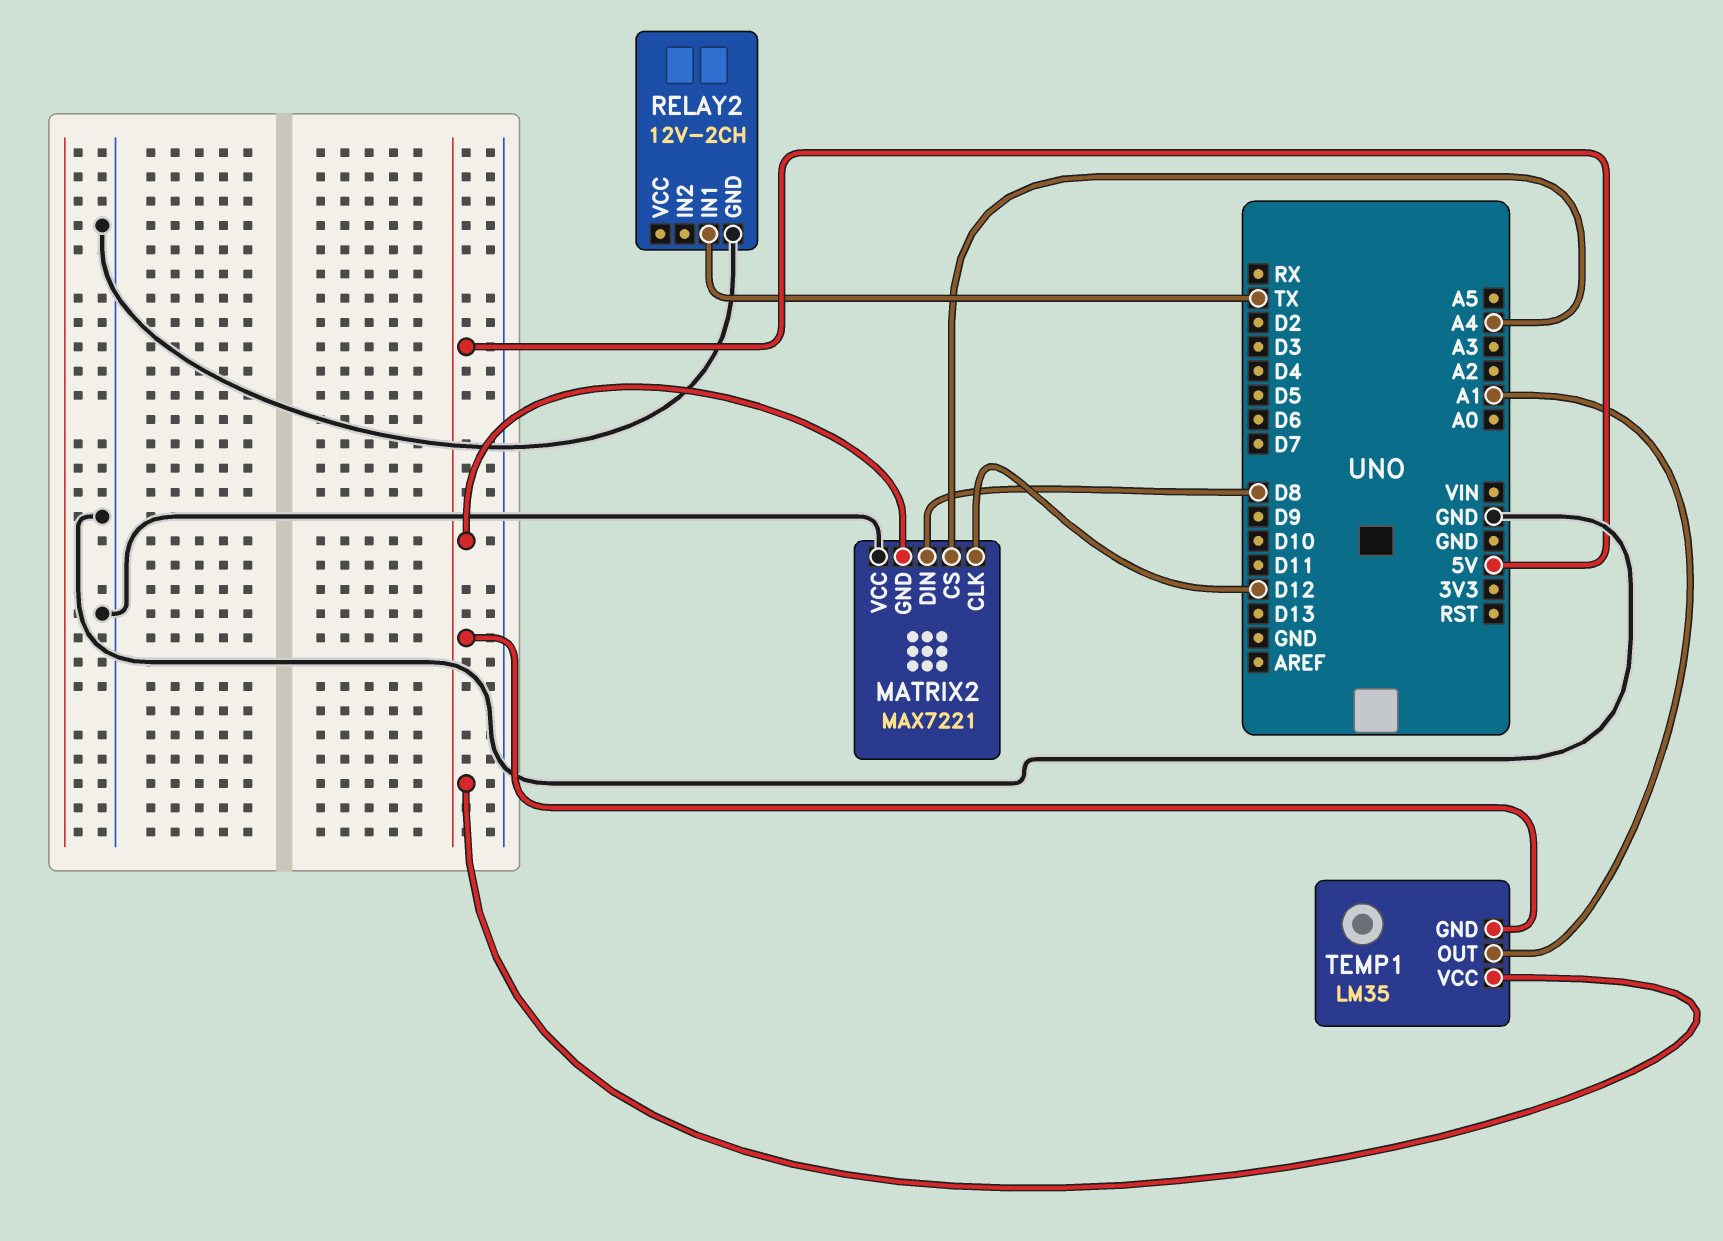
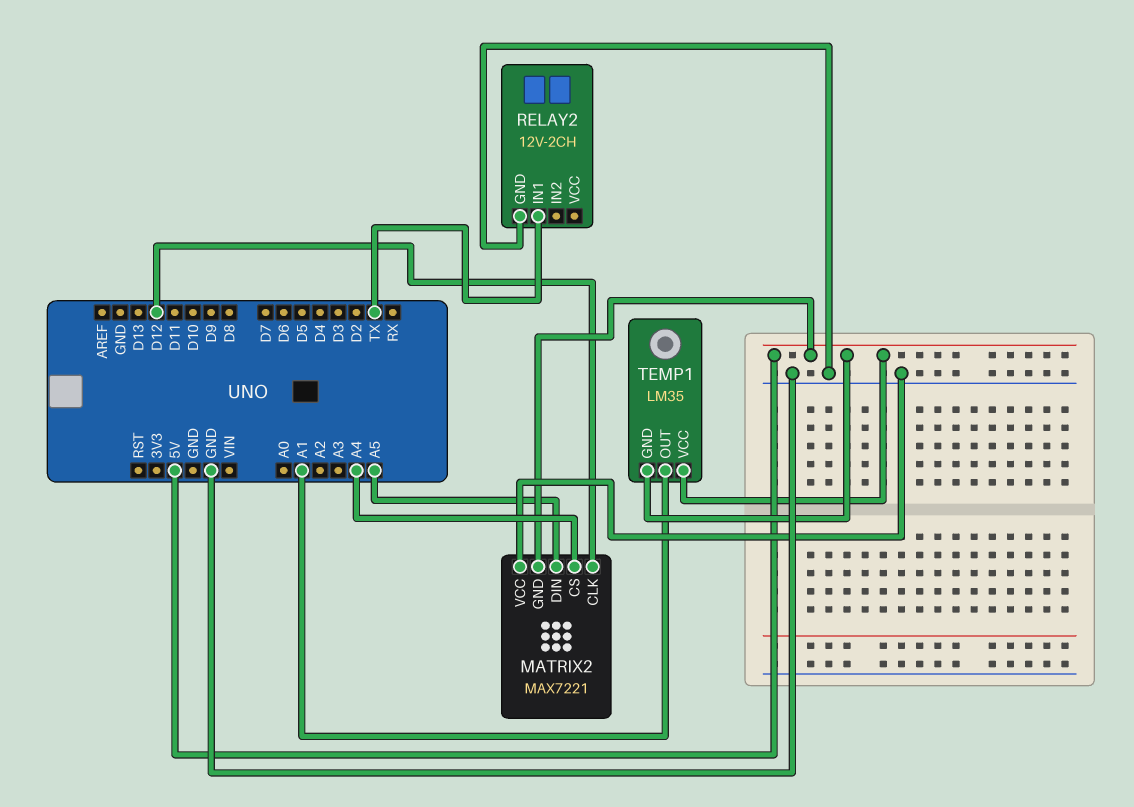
MATRIX2 pin DIN: D8 -> A5

